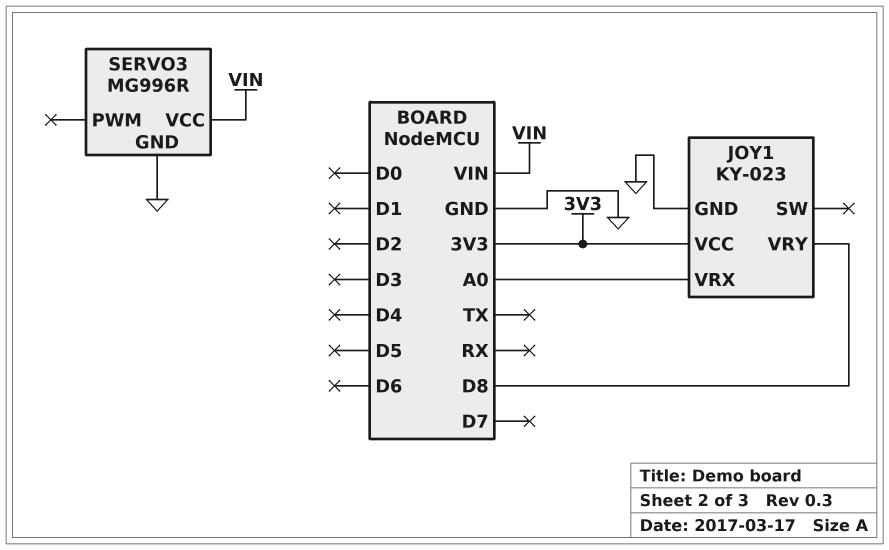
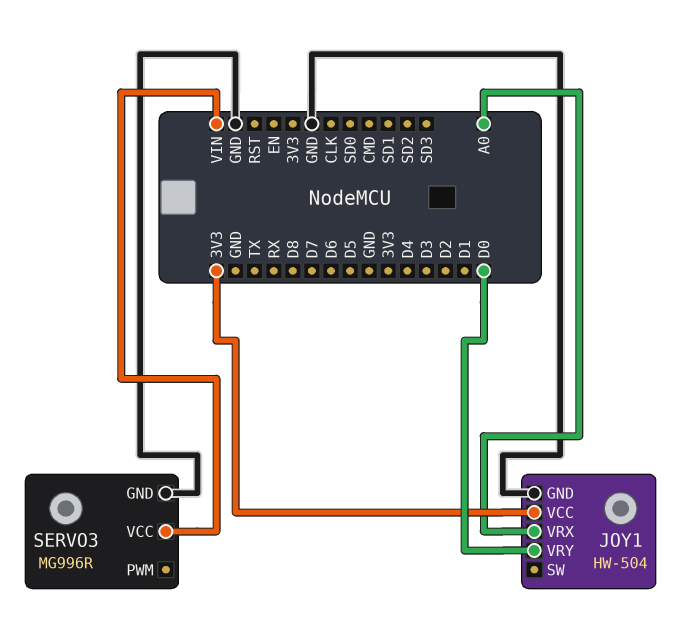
JOY1: KY-023 -> HW-504
JOY1 pin VRY: D8 -> D0

